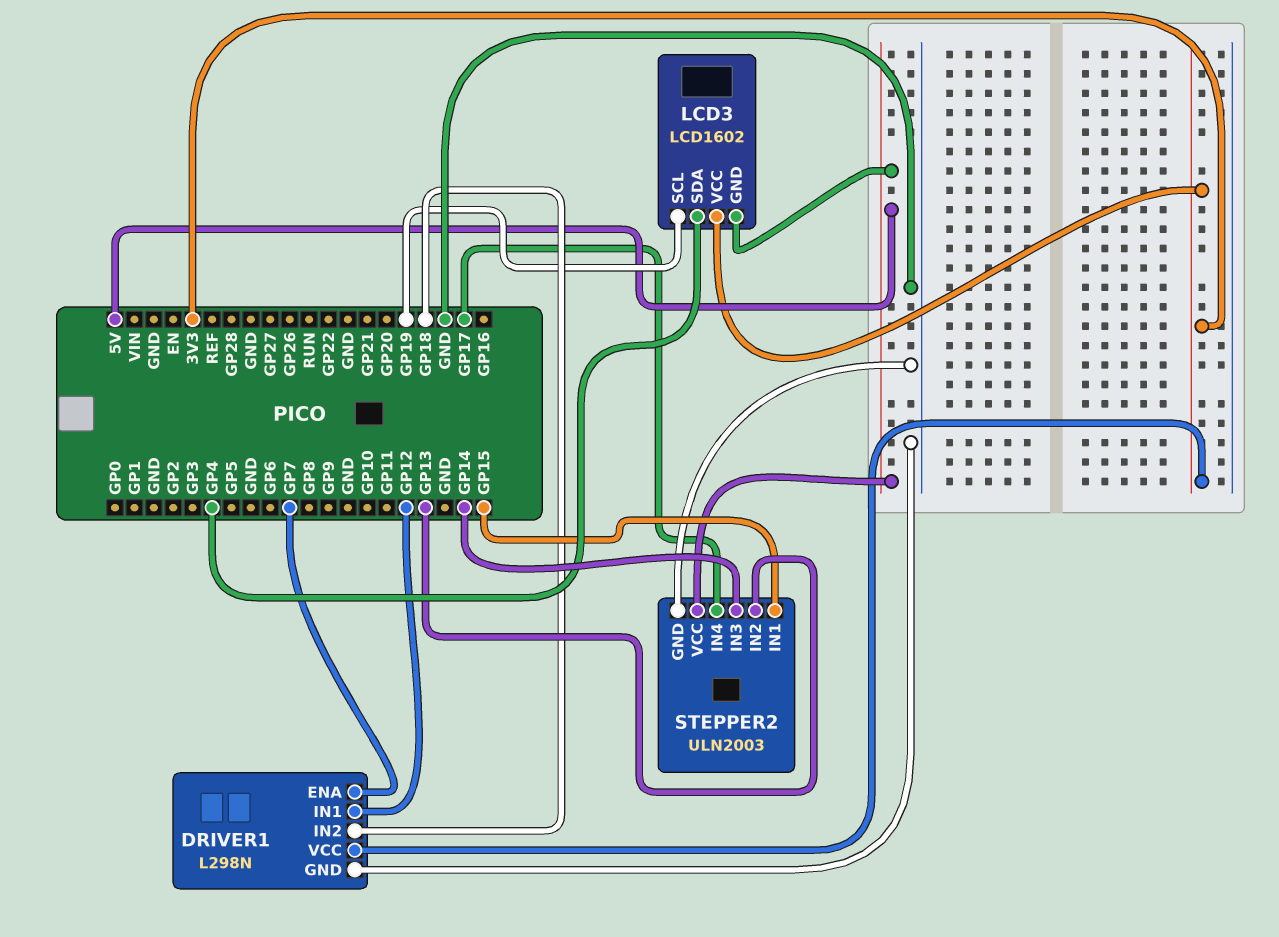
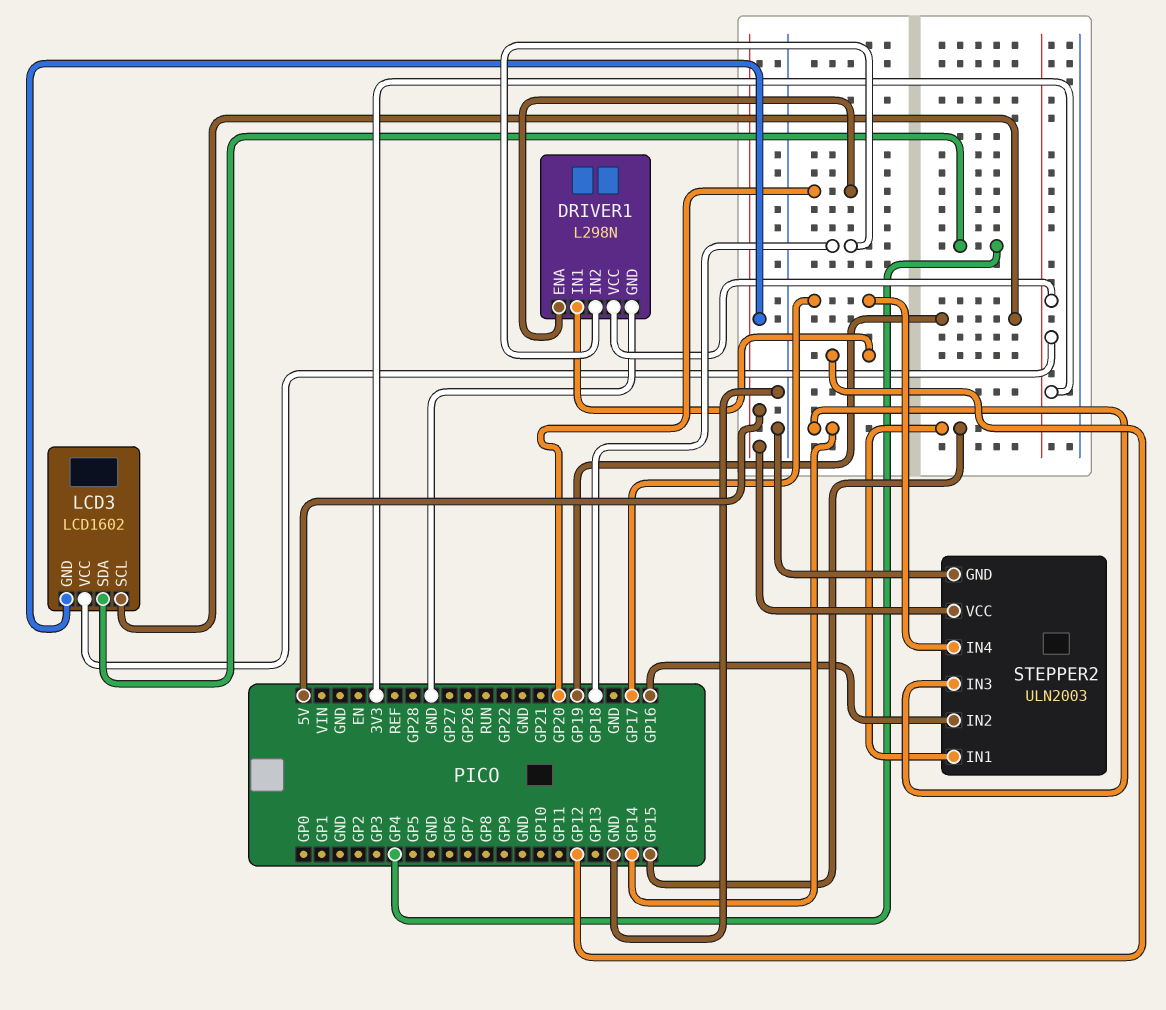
DRIVER1 pin ENA: GP7 -> GP20
STEPPER2 pin IN2: GP13 -> GP16

